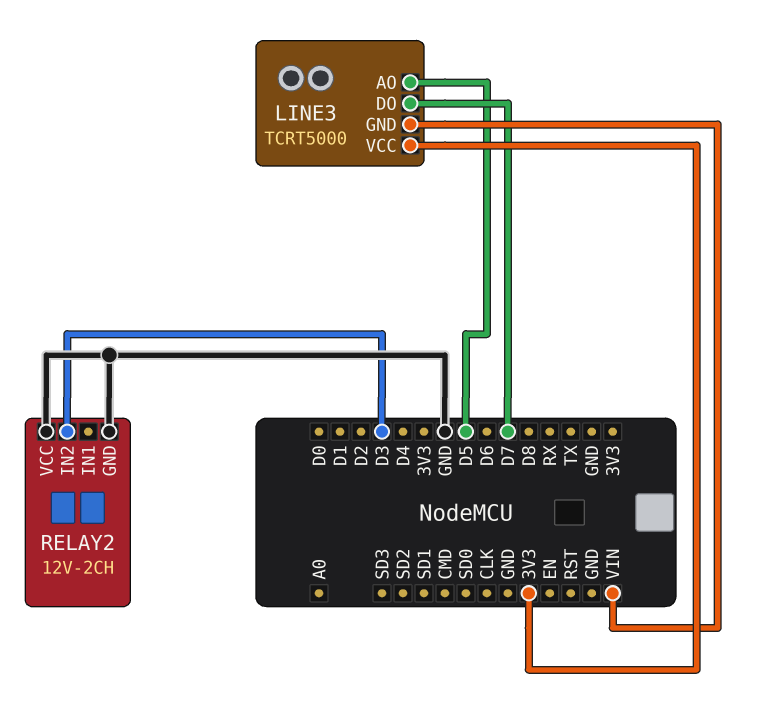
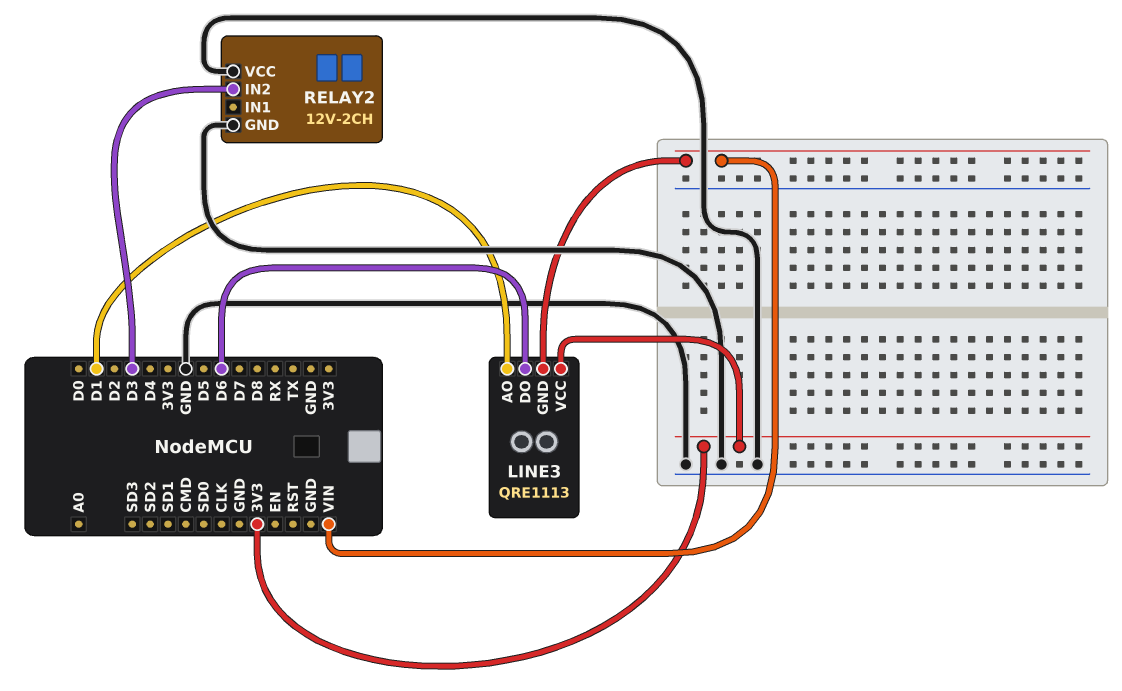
LINE3: TCRT5000 -> QRE1113
LINE3 pin AO: D5 -> D1
LINE3 pin DO: D7 -> D6

